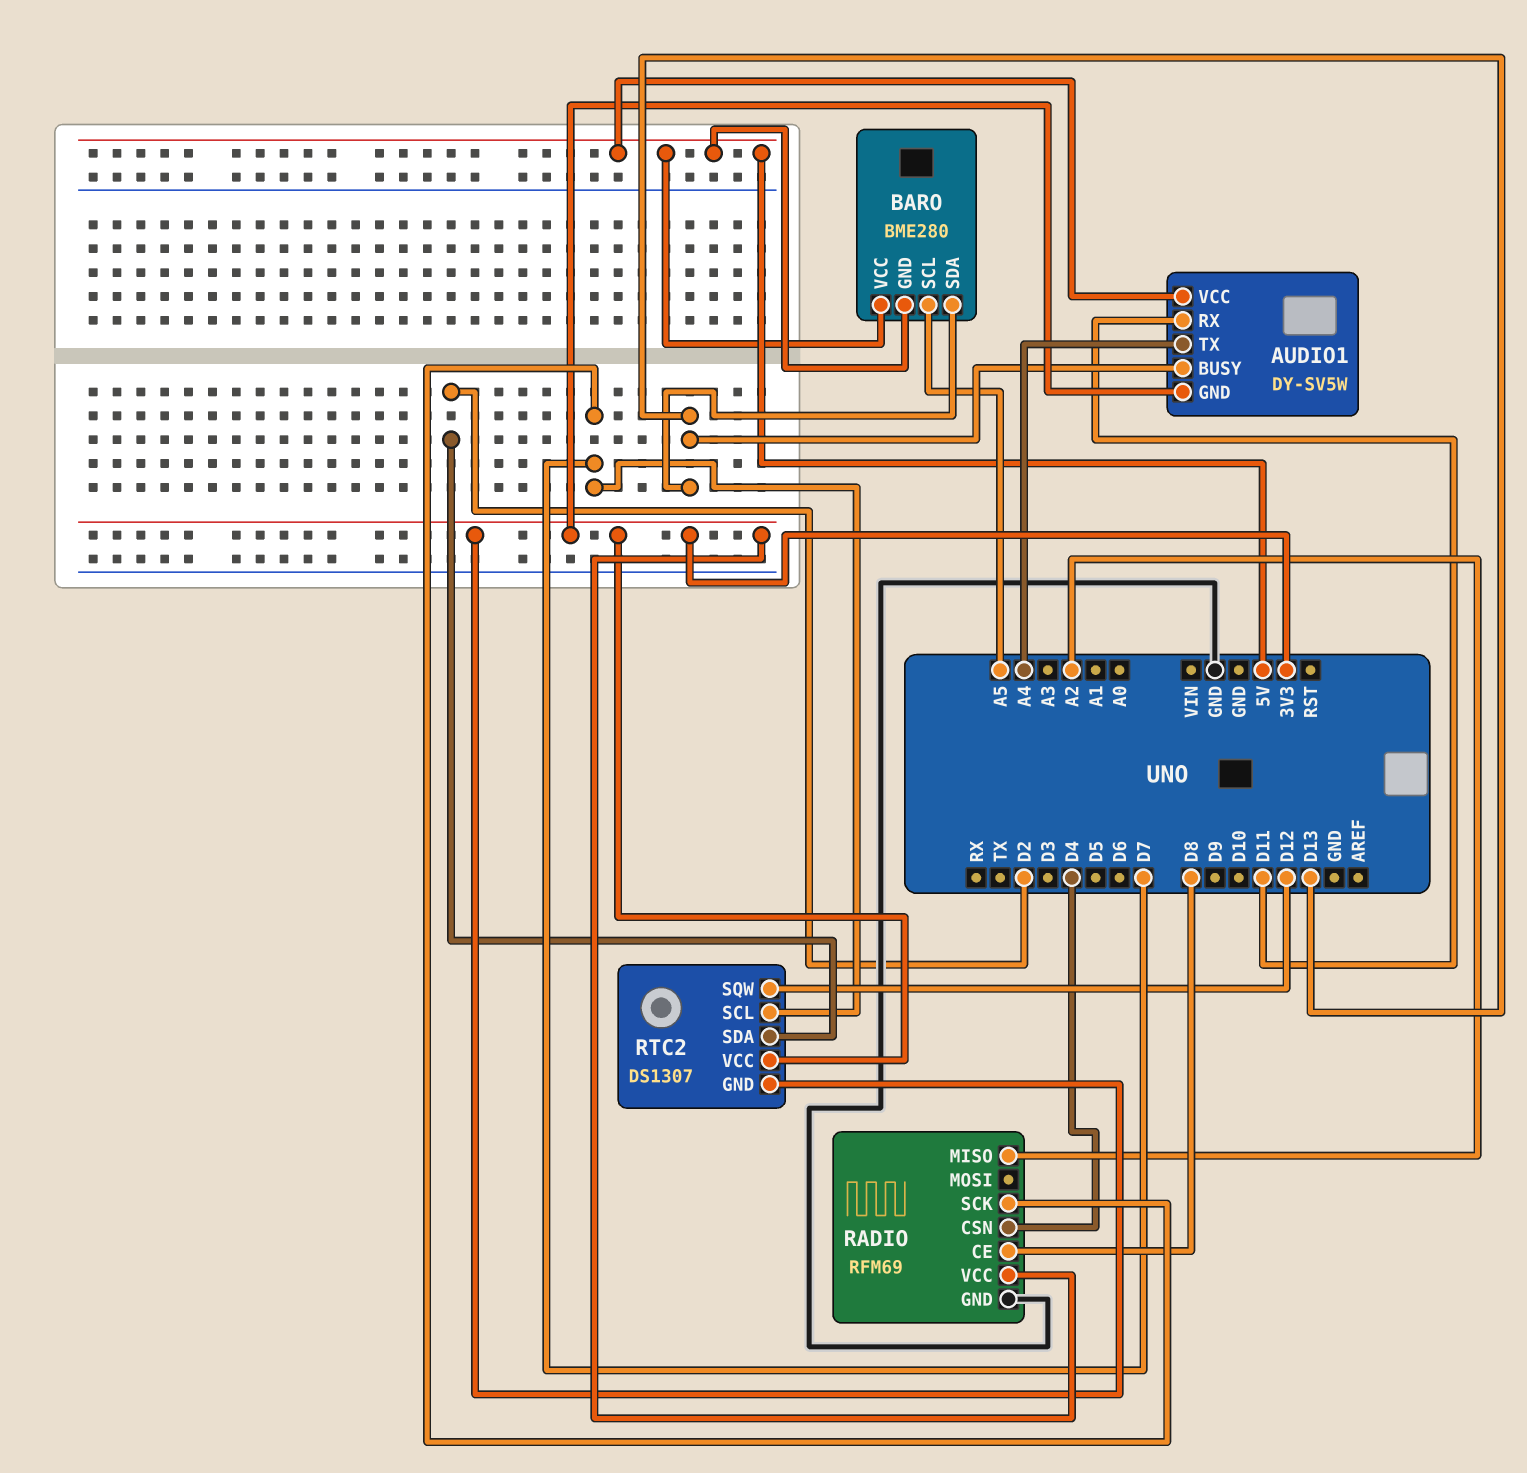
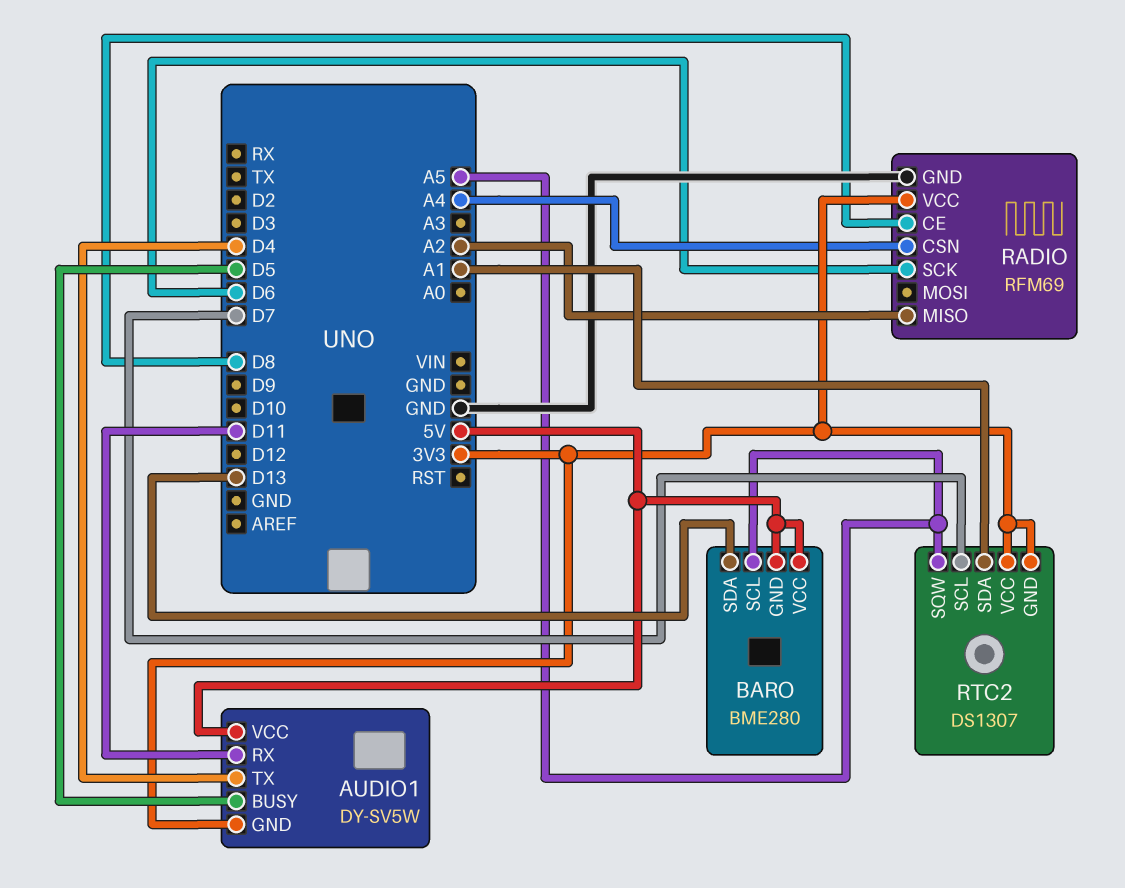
AUDIO1 pin BUSY: D13 -> D5
AUDIO1 pin TX: A4 -> D4
RADIO pin CSN: D4 -> A4
RADIO pin SCK: D7 -> D6
RTC2 pin SDA: D2 -> A1
RTC2 pin SQW: D12 -> A5

